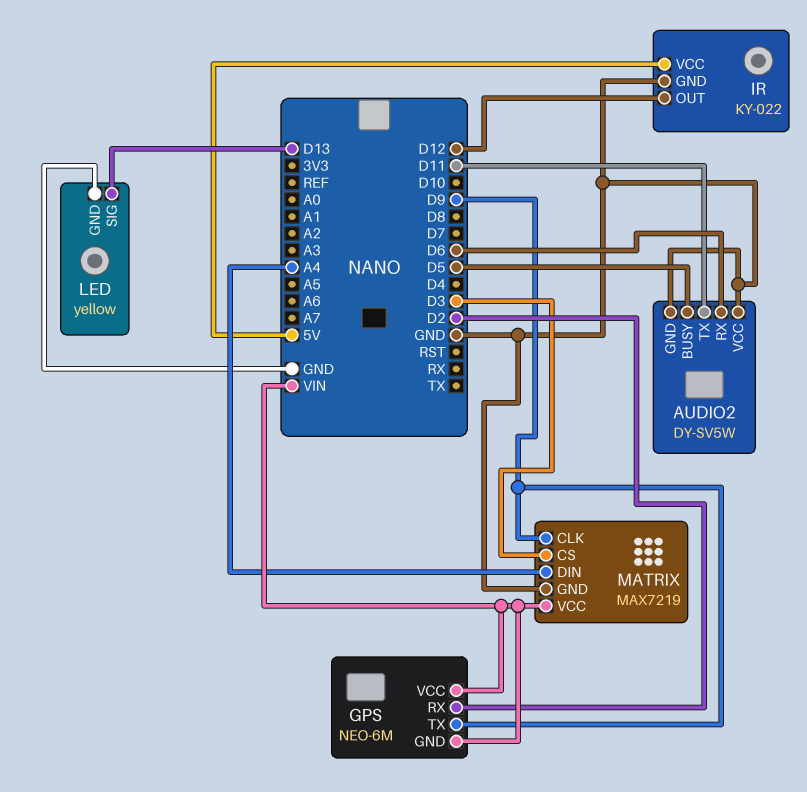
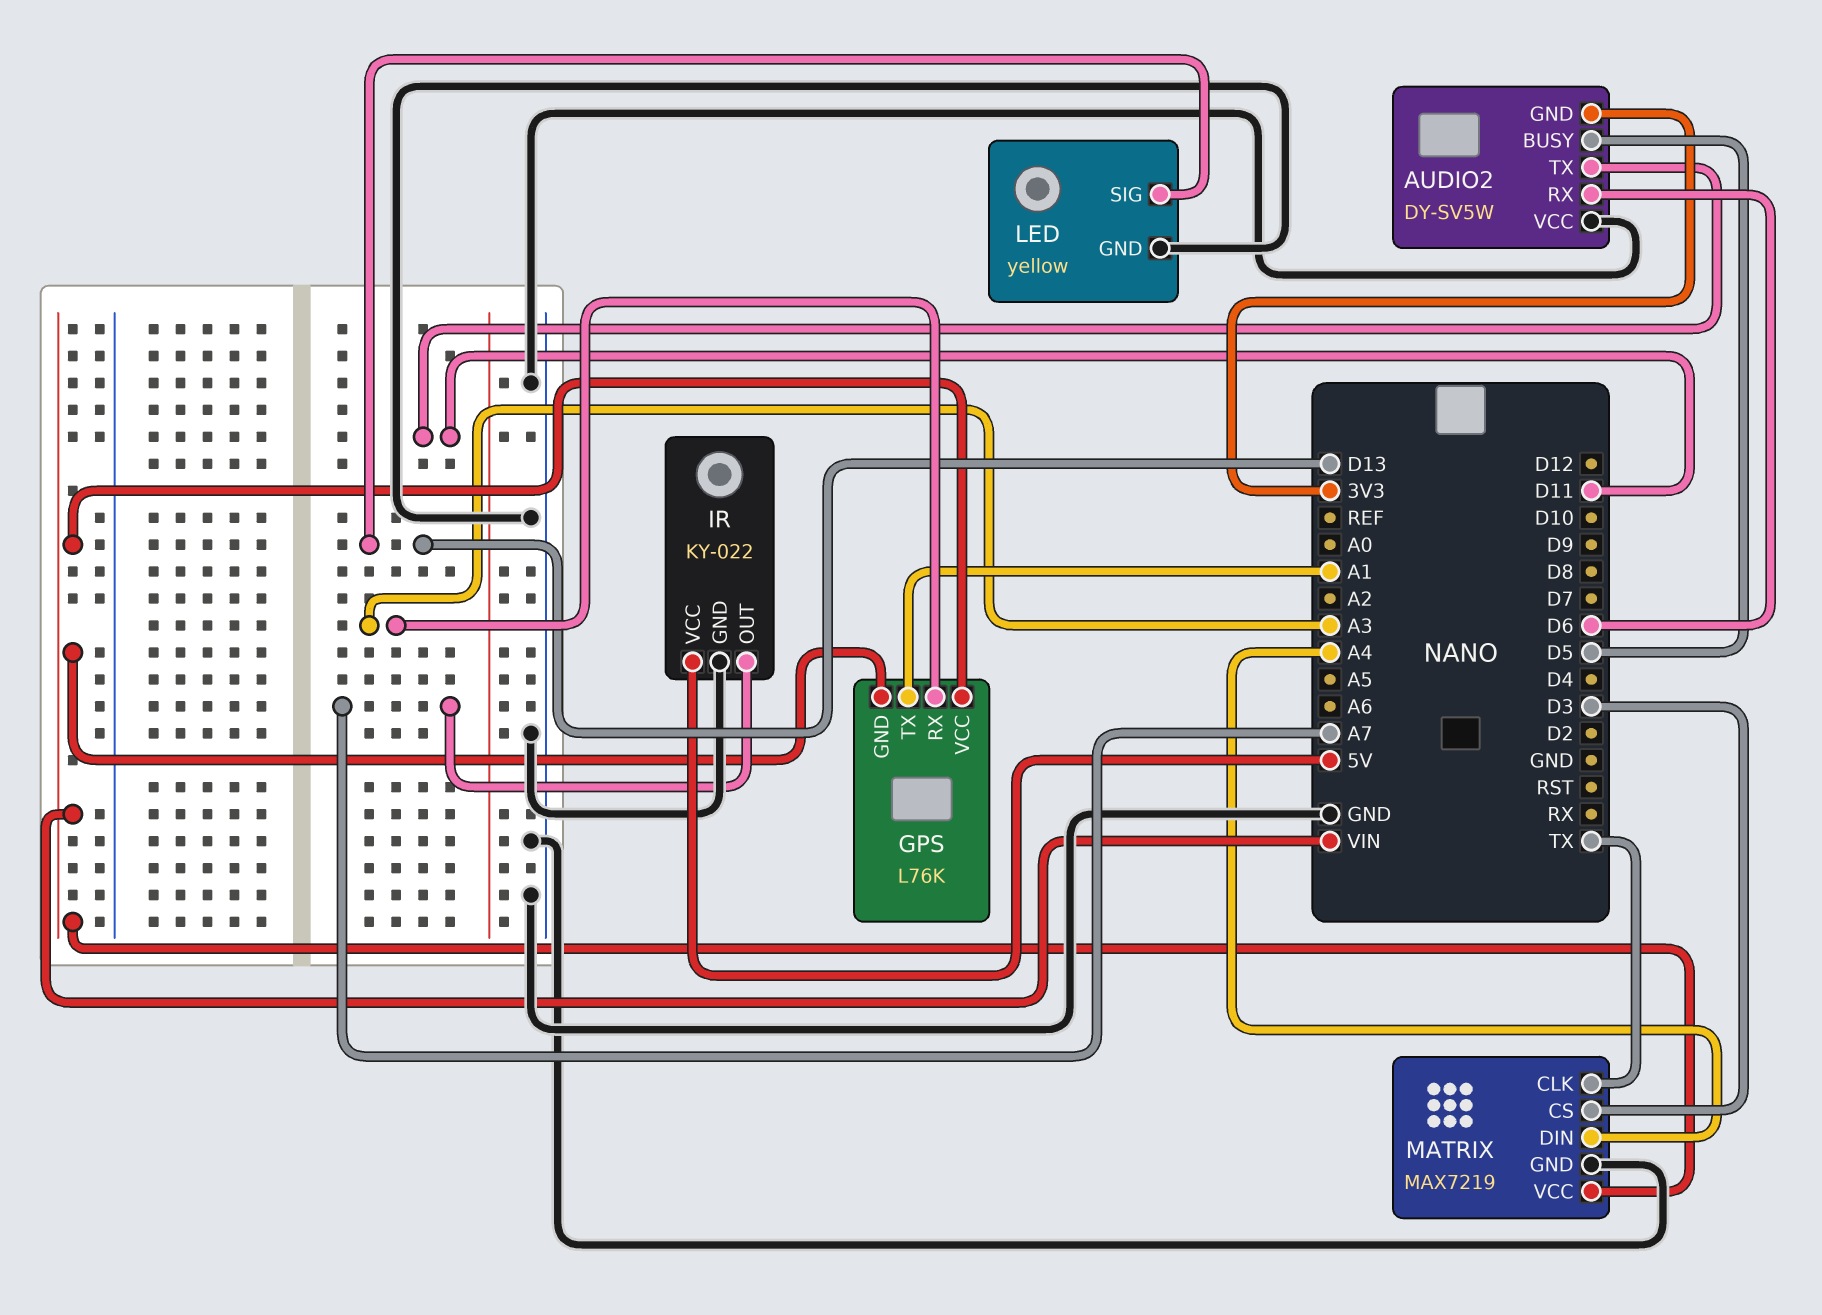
AUDIO2 pin GND: GND -> 3V3
GPS: NEO-6M -> L76K
GPS pin RX: D2 -> A3
GPS pin TX: D9 -> A1
IR pin OUT: D12 -> A7
MATRIX pin CLK: D9 -> TX

